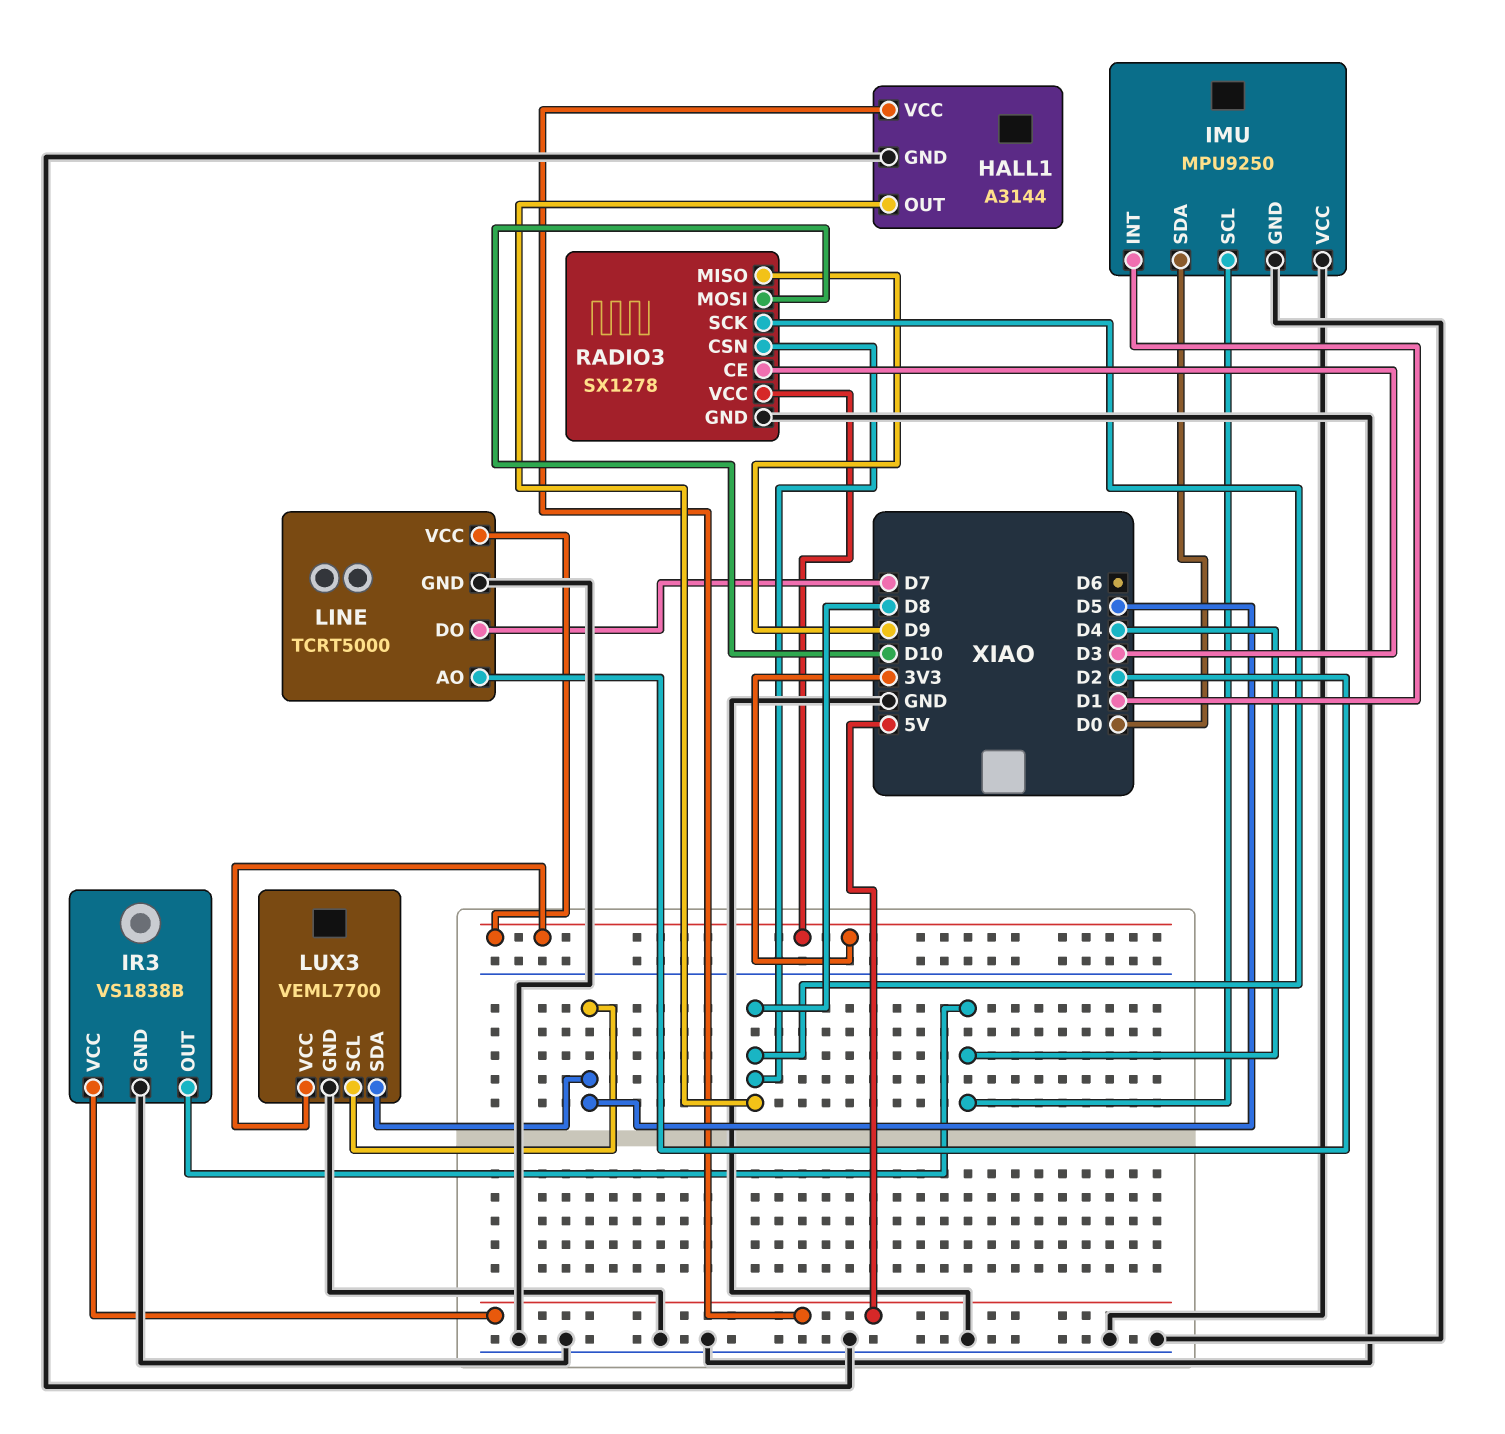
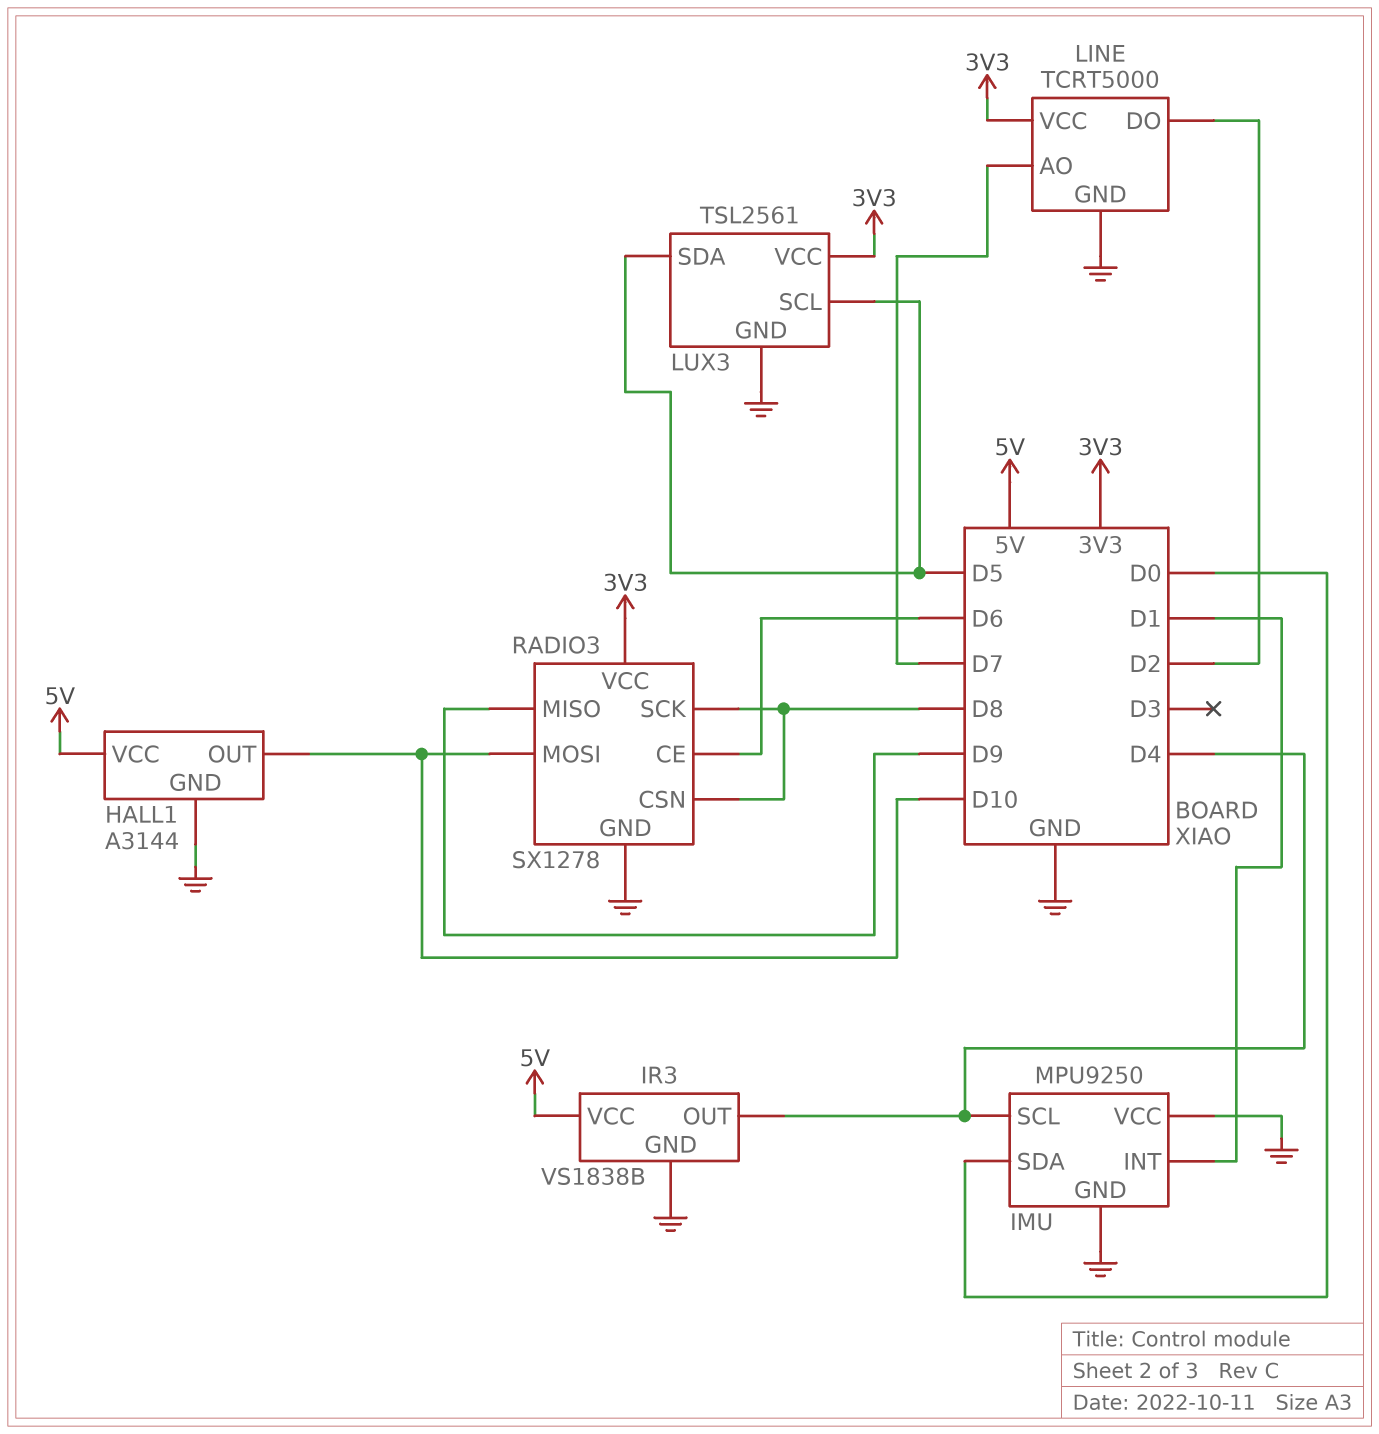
HALL1 pin OUT: D8 -> D10
LINE pin AO: D2 -> D7
LINE pin DO: D7 -> D2
LUX3: VEML7700 -> TSL2561
RADIO3 pin CE: D3 -> D6

